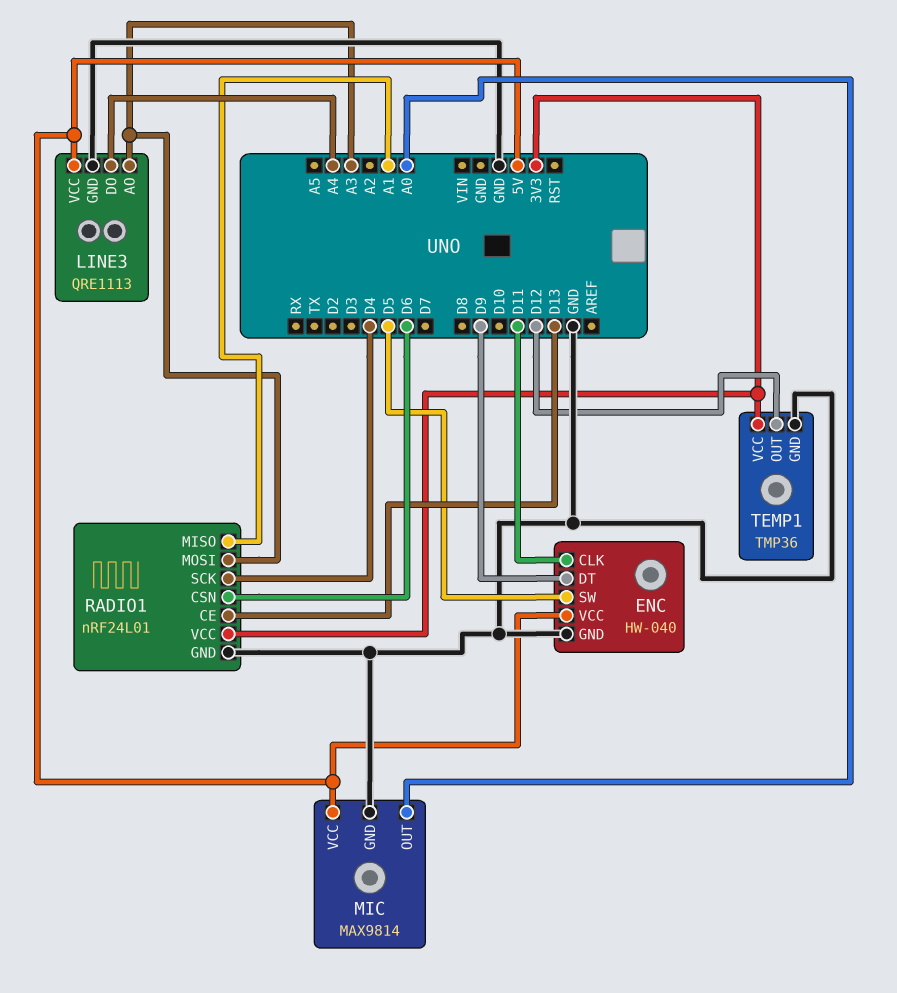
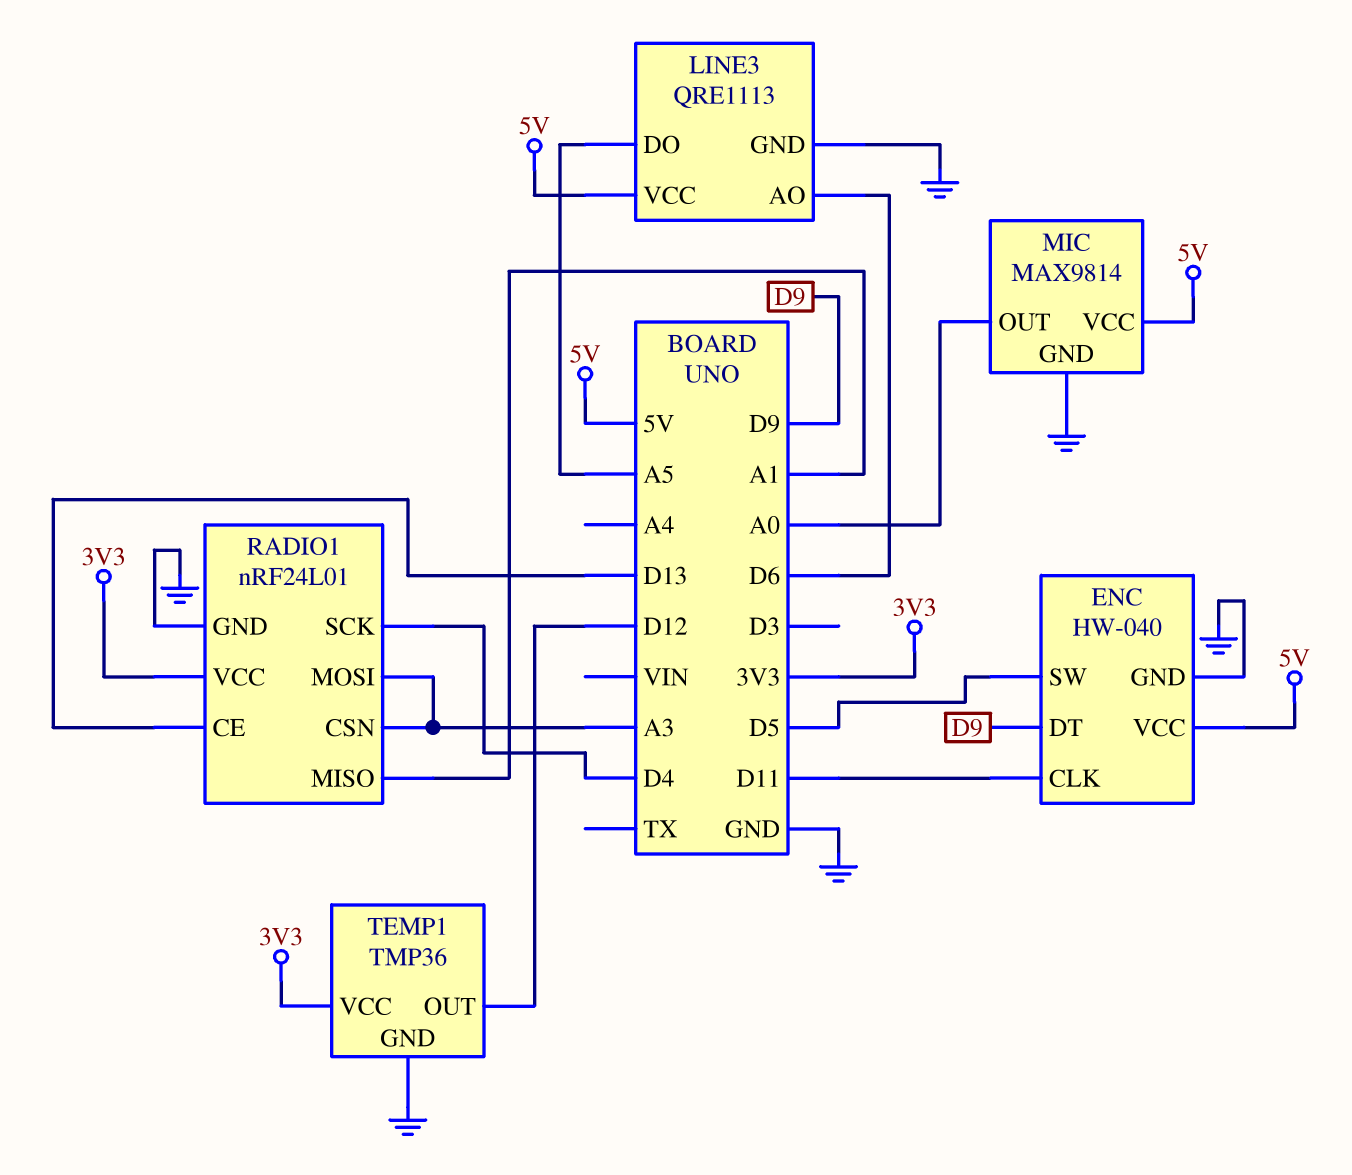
LINE3 pin AO: A3 -> D6
LINE3 pin DO: A4 -> A5
RADIO1 pin CSN: D6 -> A3

